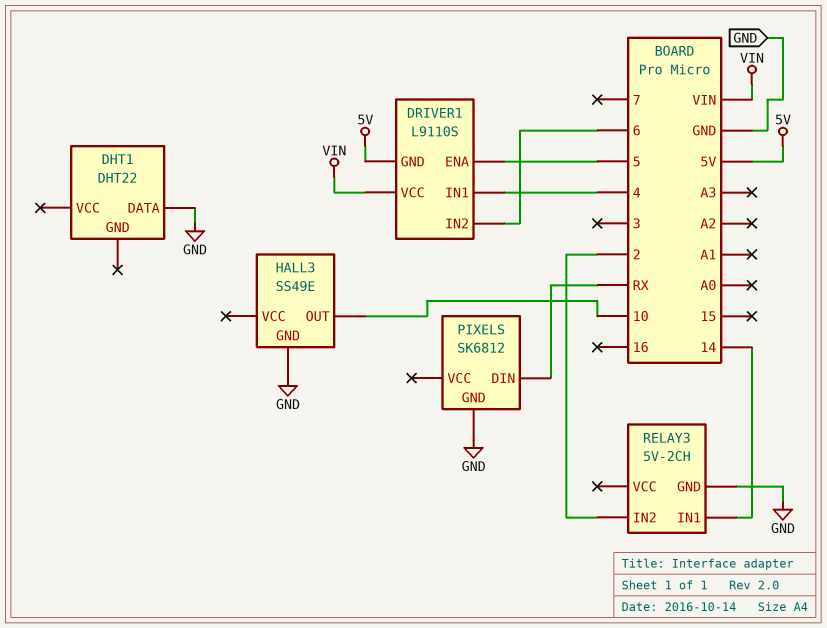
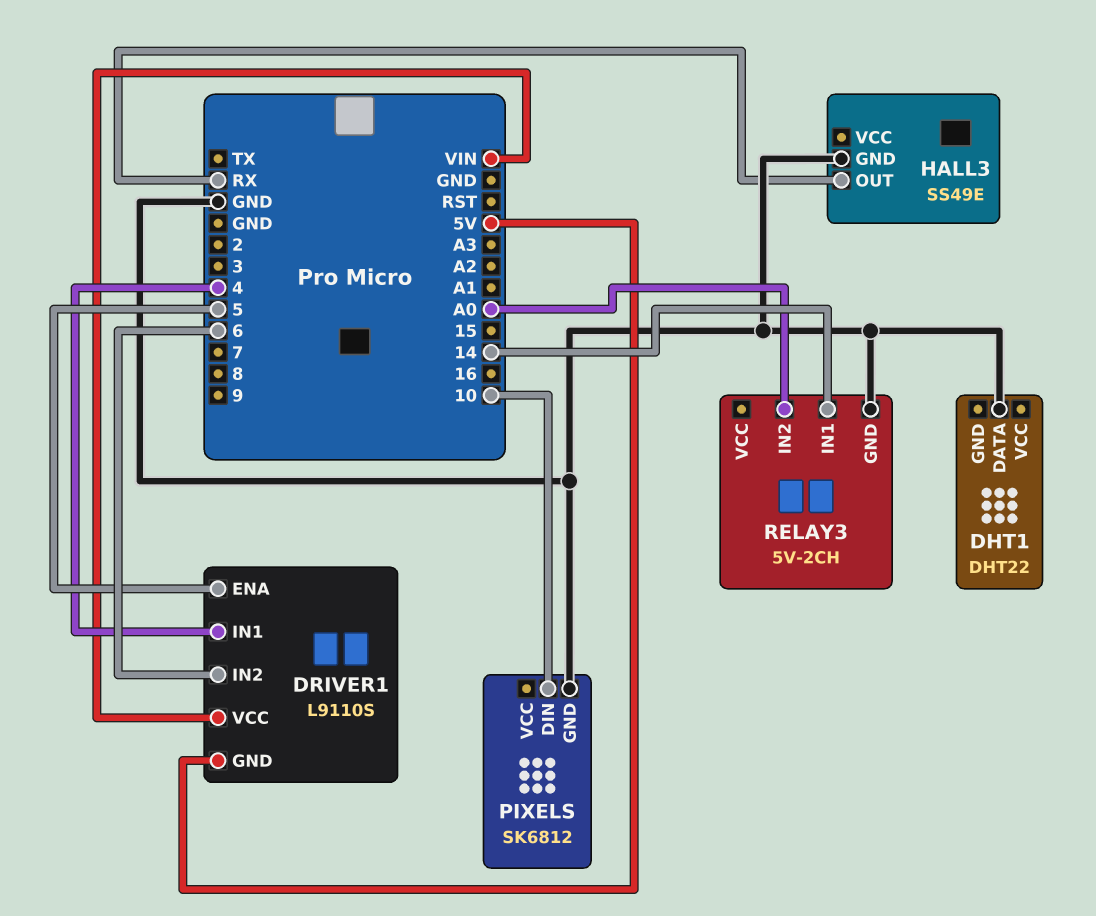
HALL3 pin OUT: 10 -> RX
PIXELS pin DIN: RX -> 10
RELAY3 pin IN2: 2 -> A0

